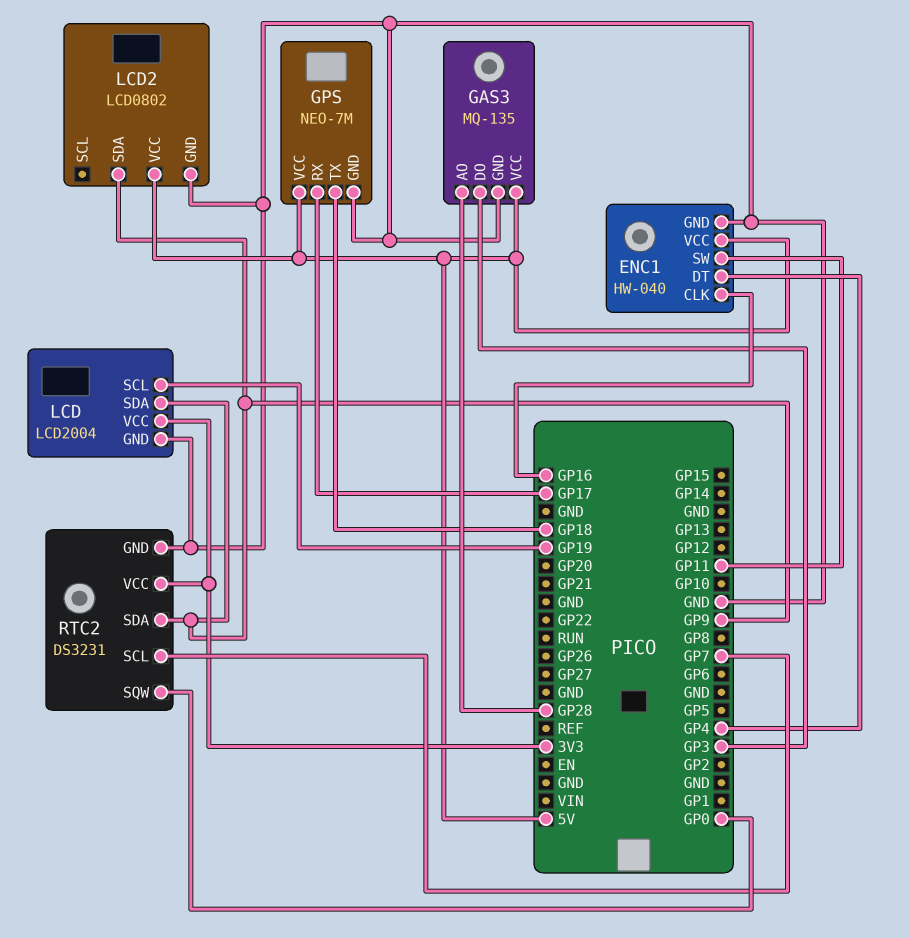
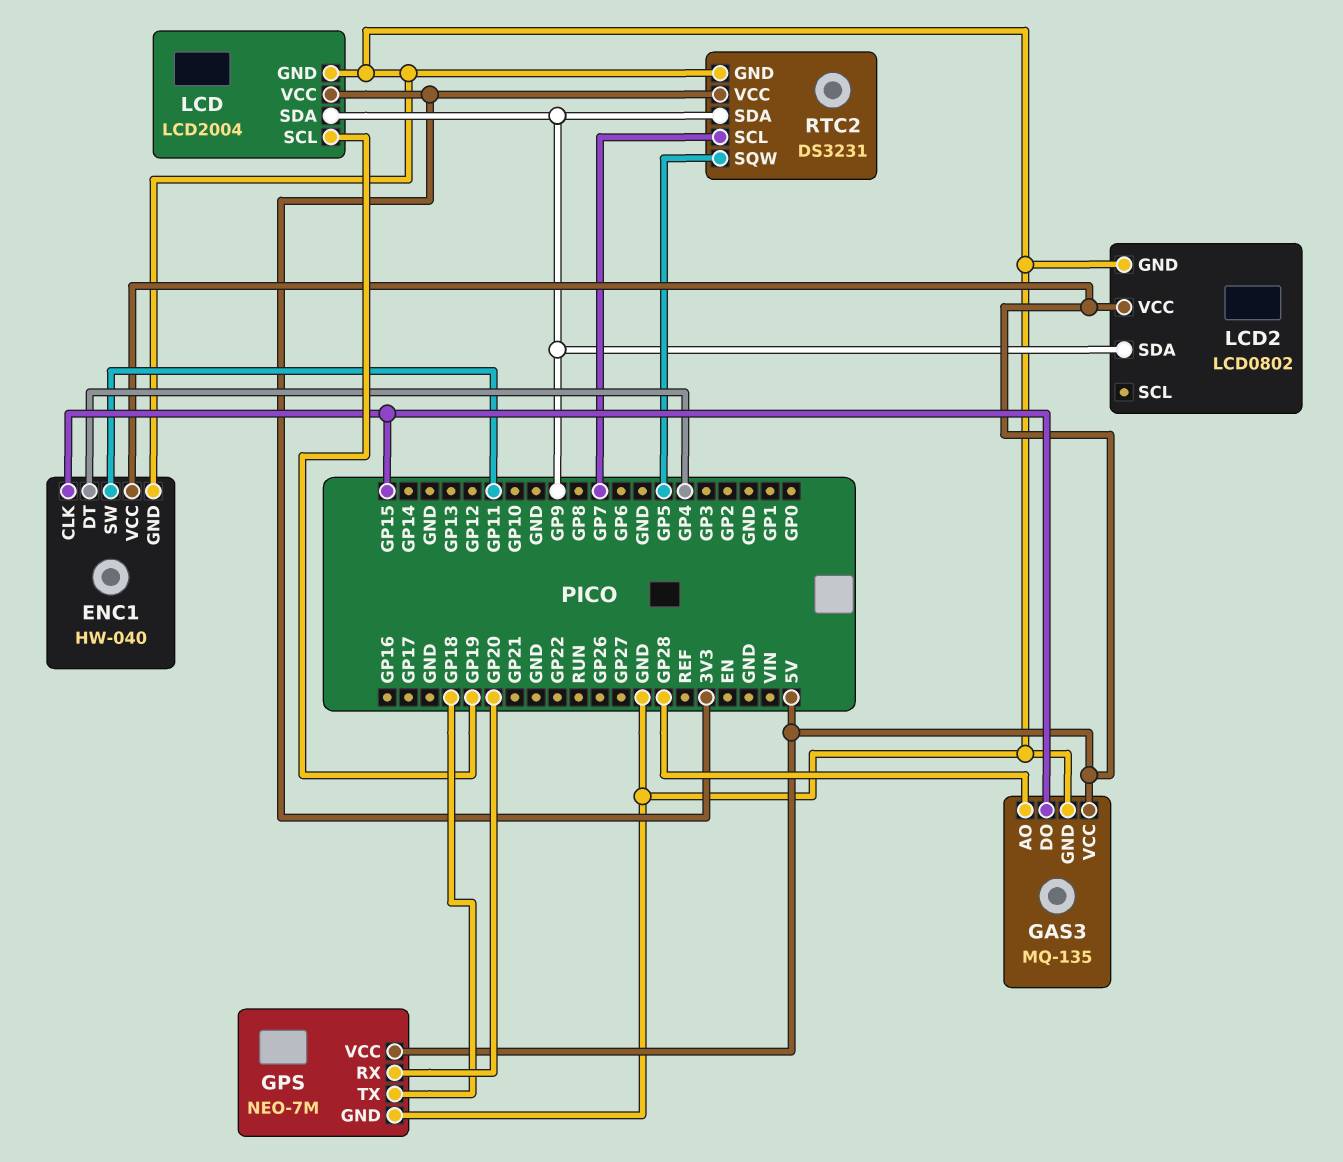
ENC1 pin CLK: GP16 -> GP15
GAS3 pin DO: GP3 -> GP15
GPS pin RX: GP17 -> GP20
RTC2 pin SQW: GP0 -> GP5

